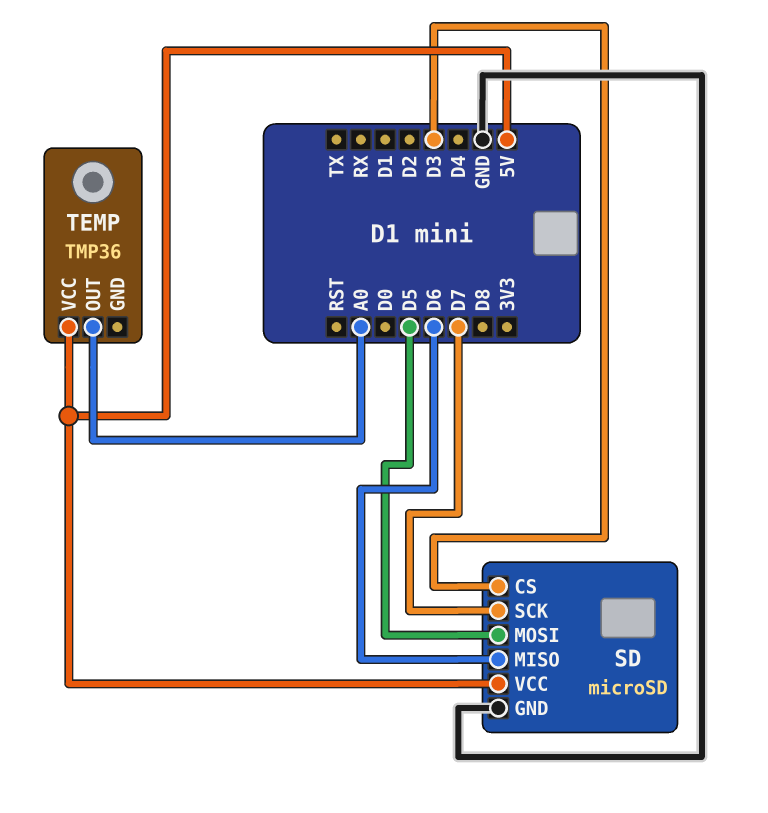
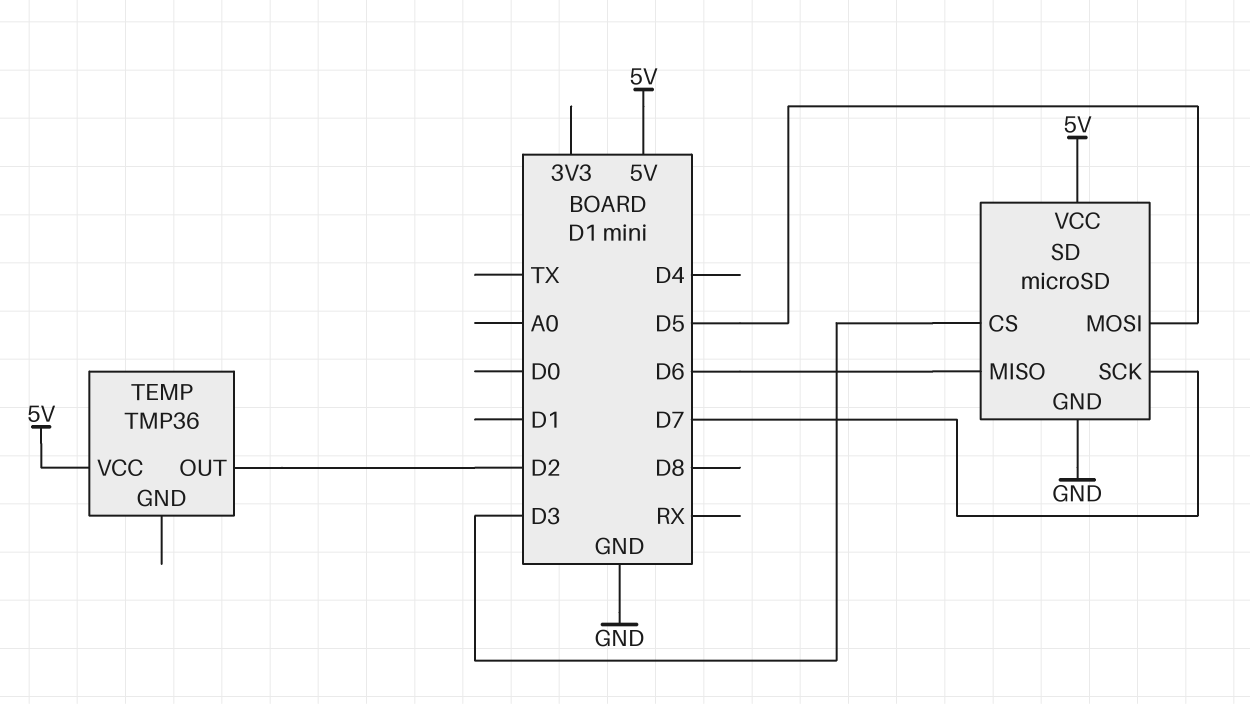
TEMP pin OUT: A0 -> D2

